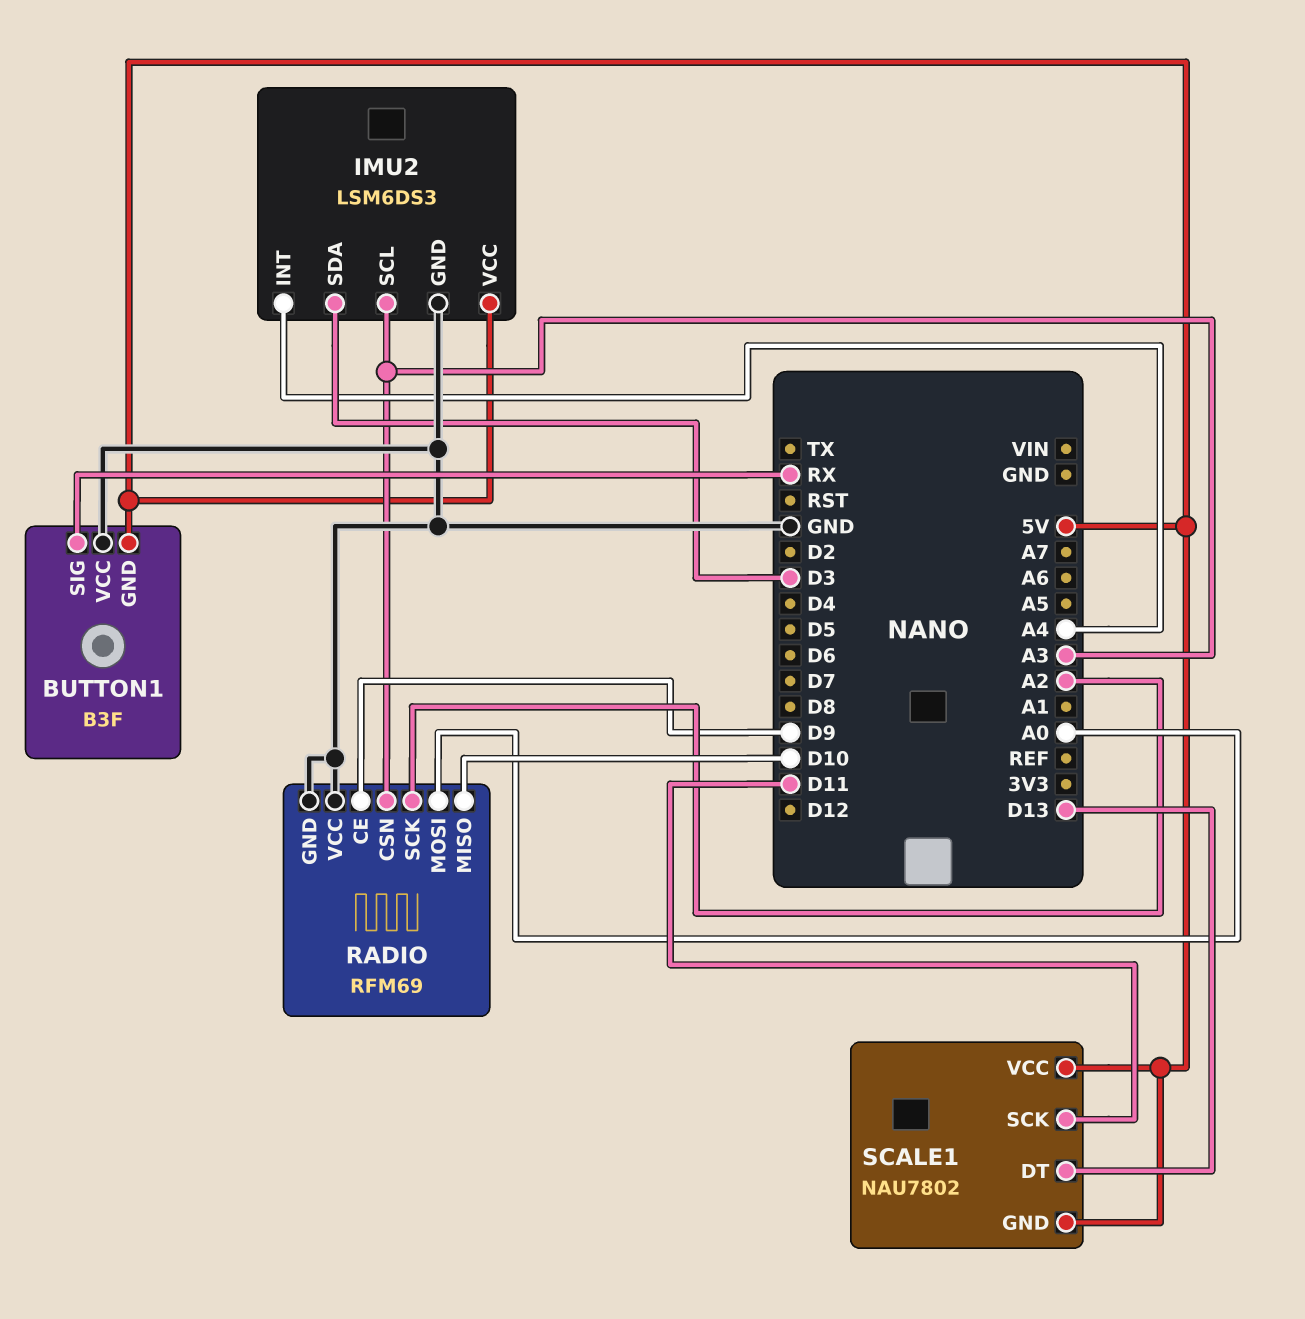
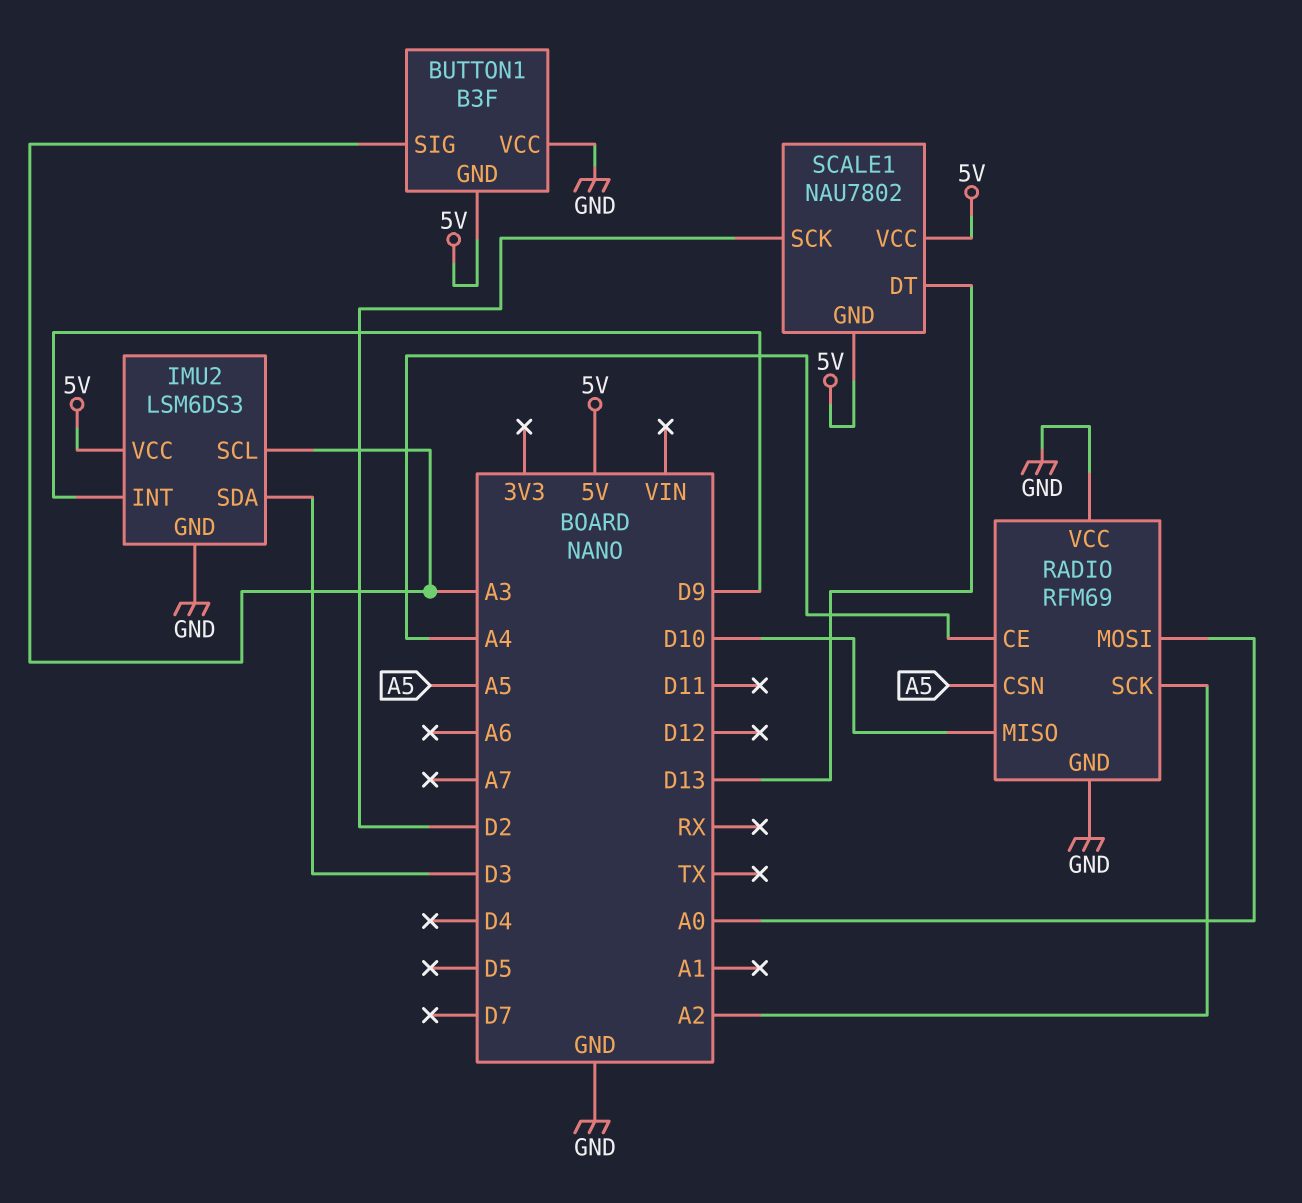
BUTTON1 pin SIG: RX -> A3
IMU2 pin INT: A4 -> D9
RADIO pin CE: D9 -> A4
RADIO pin CSN: A3 -> A5
SCALE1 pin SCK: D11 -> D2

